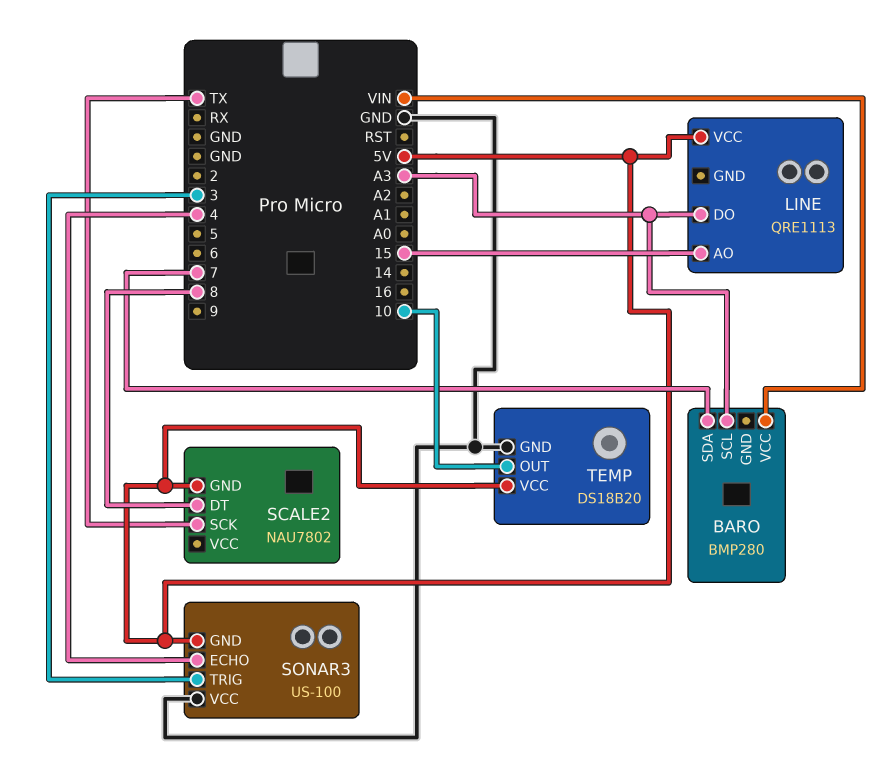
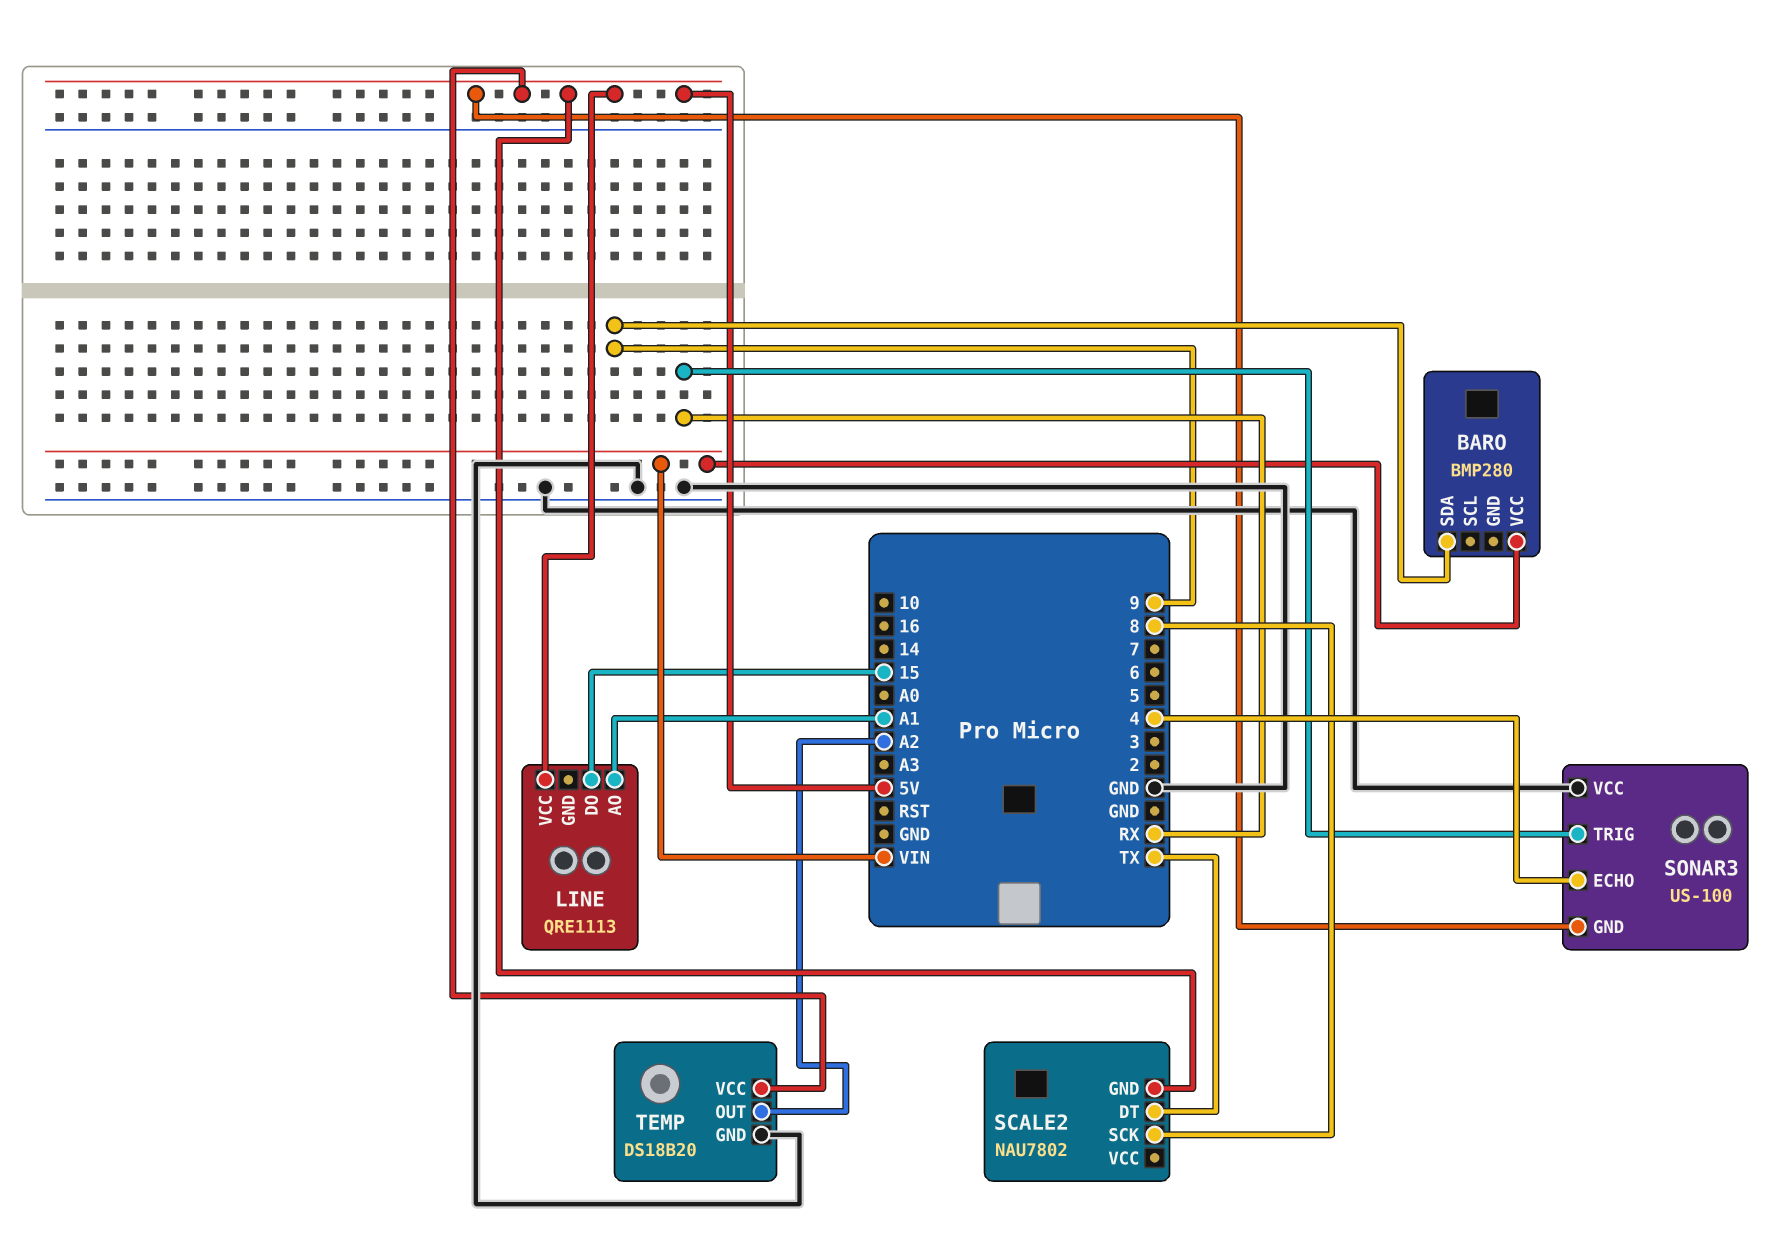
BARO pin SCL: A3 -> none
BARO pin SDA: 7 -> 9
LINE pin AO: 15 -> A1
LINE pin DO: A3 -> 15
SCALE2 pin DT: 8 -> TX
SCALE2 pin SCK: TX -> 8
SONAR3 pin TRIG: 3 -> RX
TEMP pin OUT: 10 -> A2

